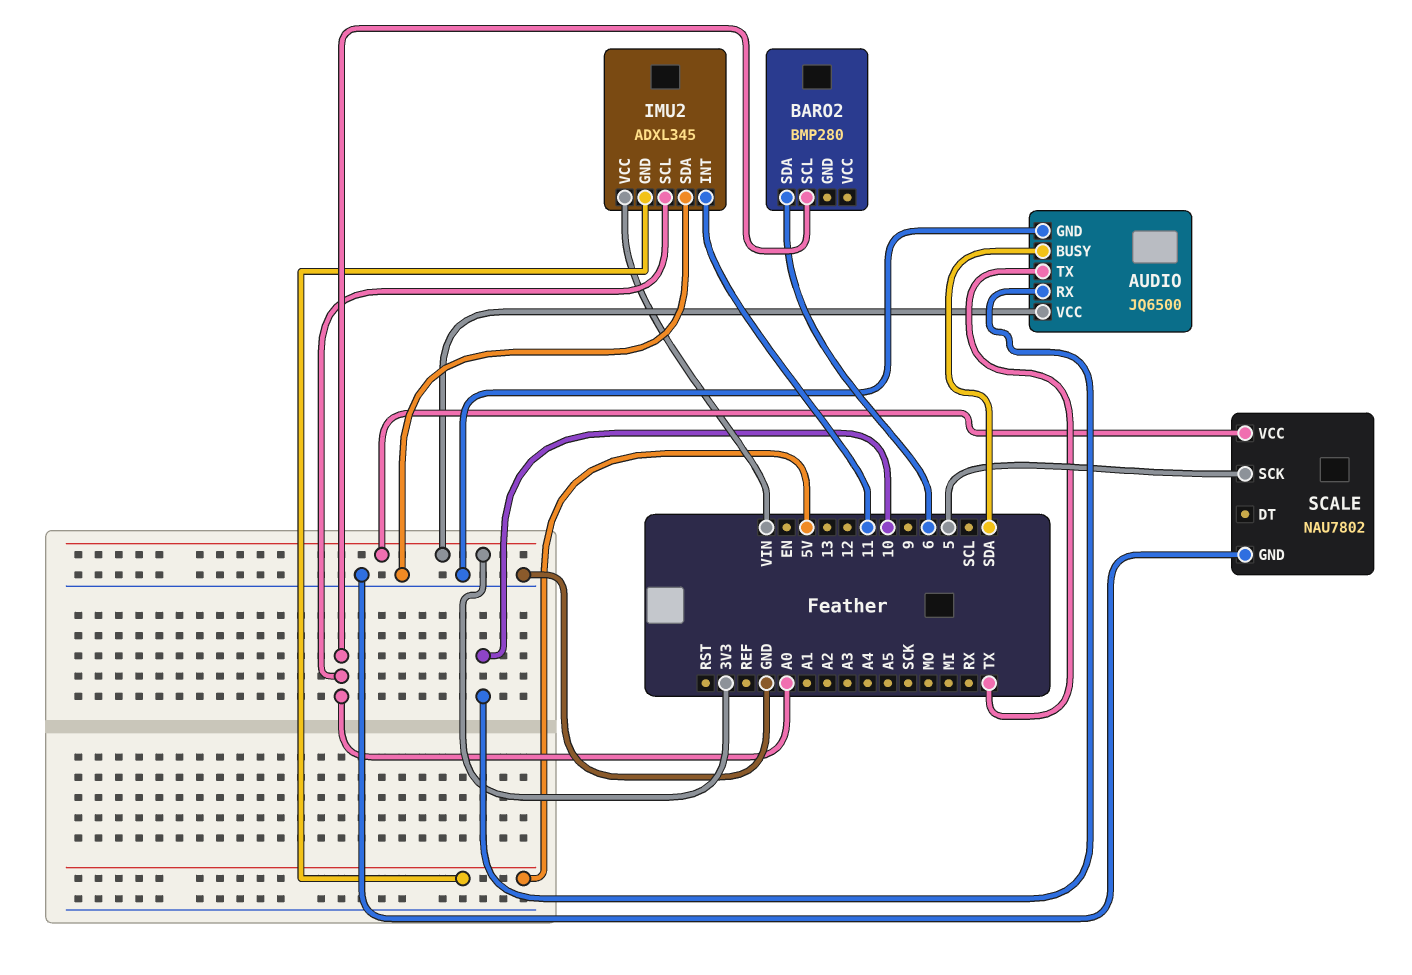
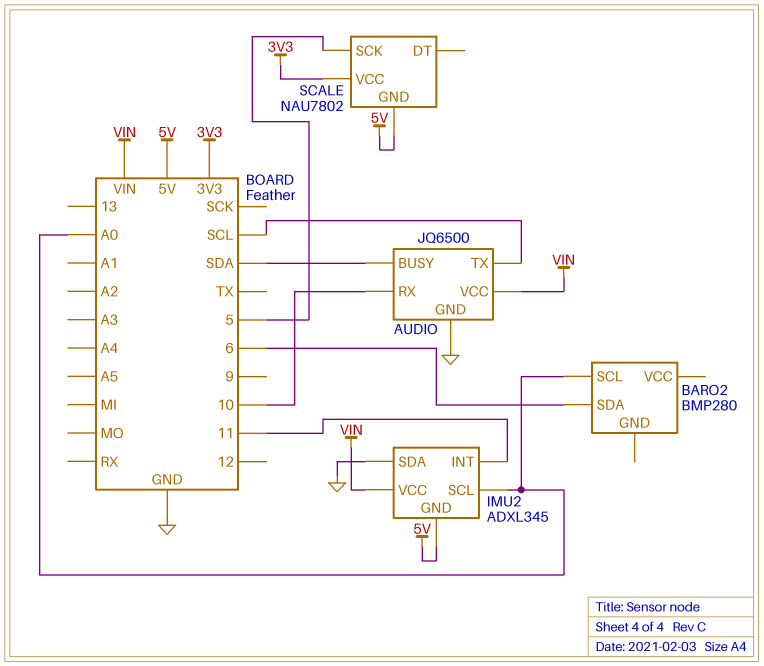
AUDIO pin TX: TX -> SCL
AUDIO pin VCC: 3V3 -> VIN
SCALE pin GND: GND -> 5V

